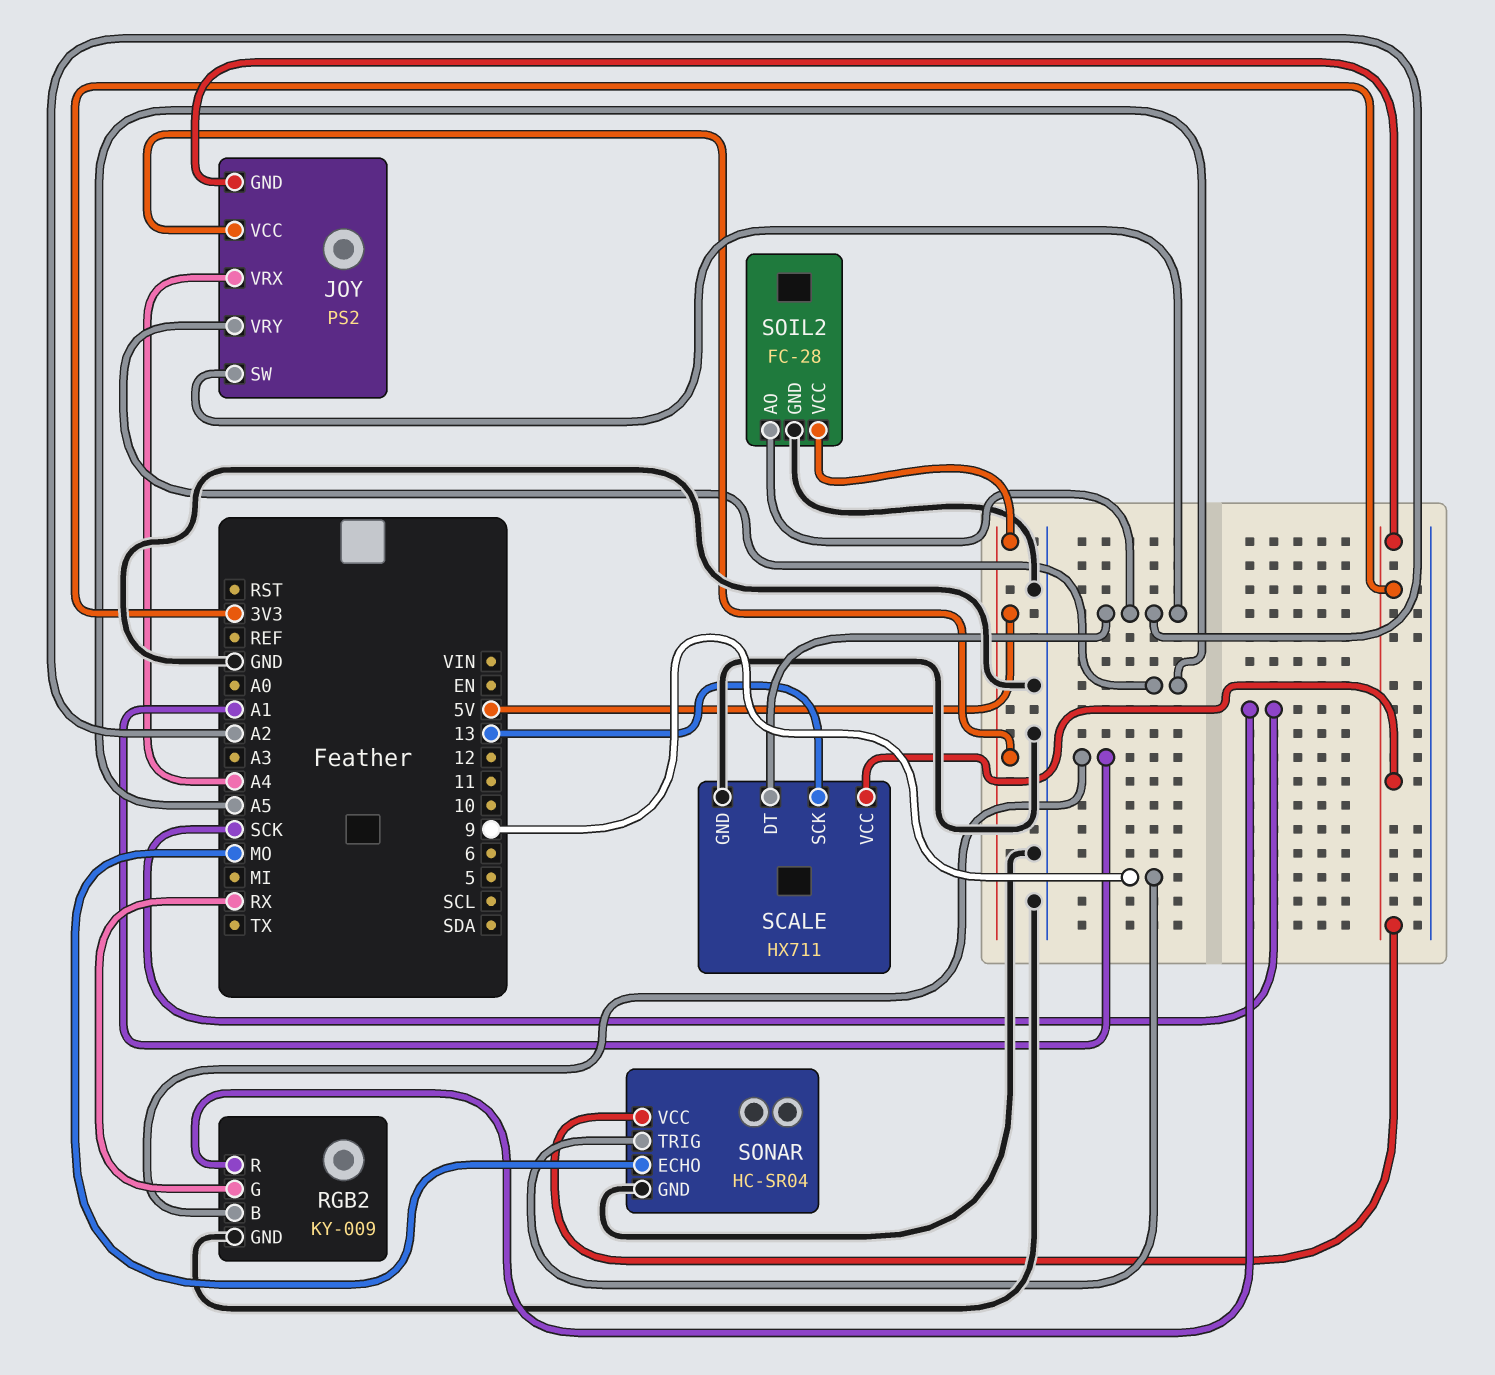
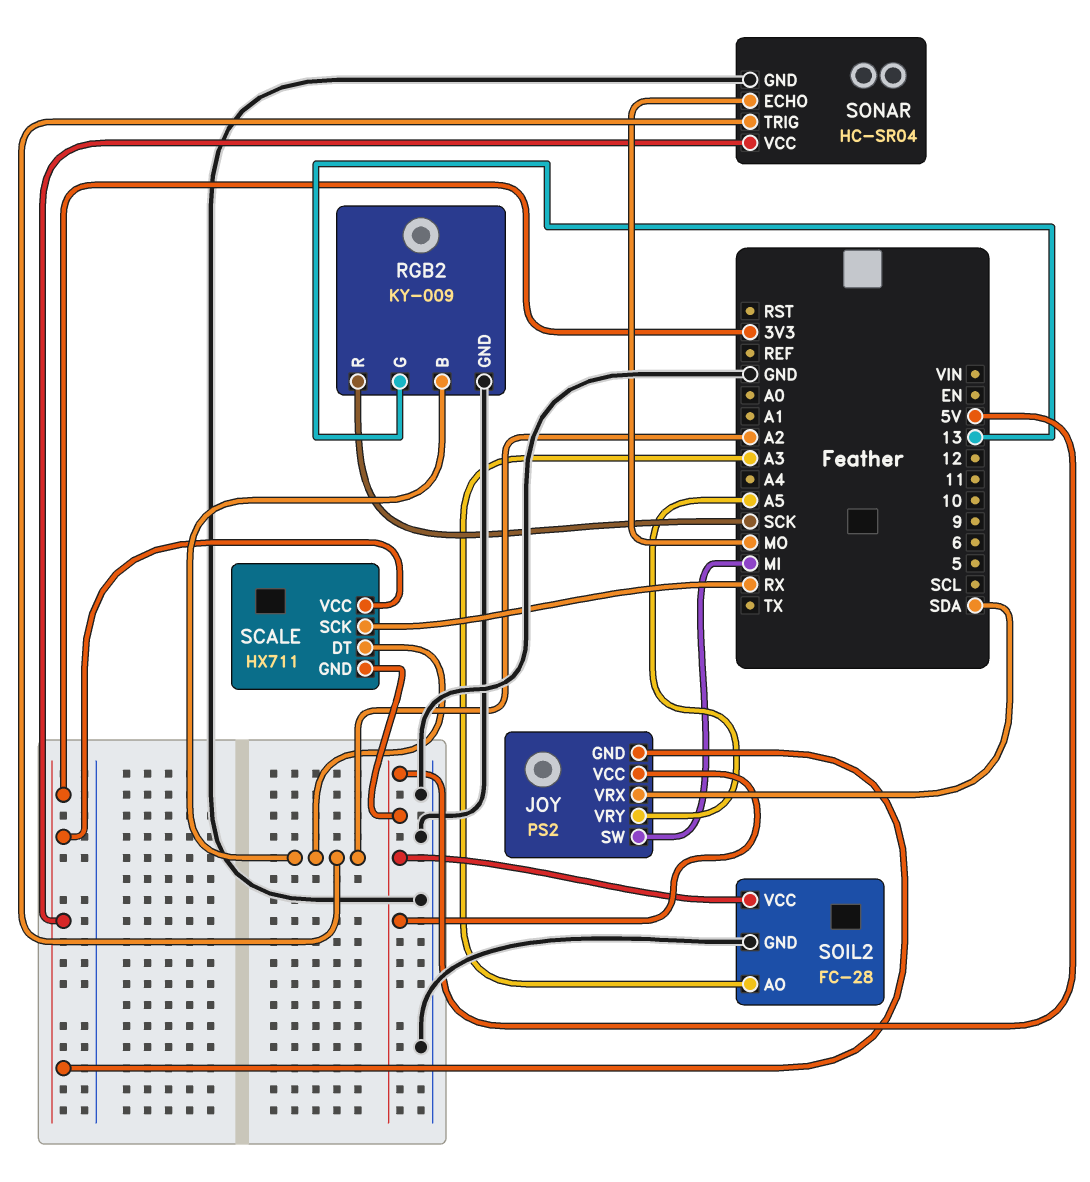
JOY pin SW: A2 -> MI
JOY pin VRX: A4 -> SDA
RGB2 pin B: A1 -> A2
RGB2 pin G: RX -> 13
SCALE pin GND: GND -> 5V
SCALE pin SCK: 13 -> RX
SOIL2 pin AO: A2 -> A3
SONAR pin TRIG: 9 -> A2

